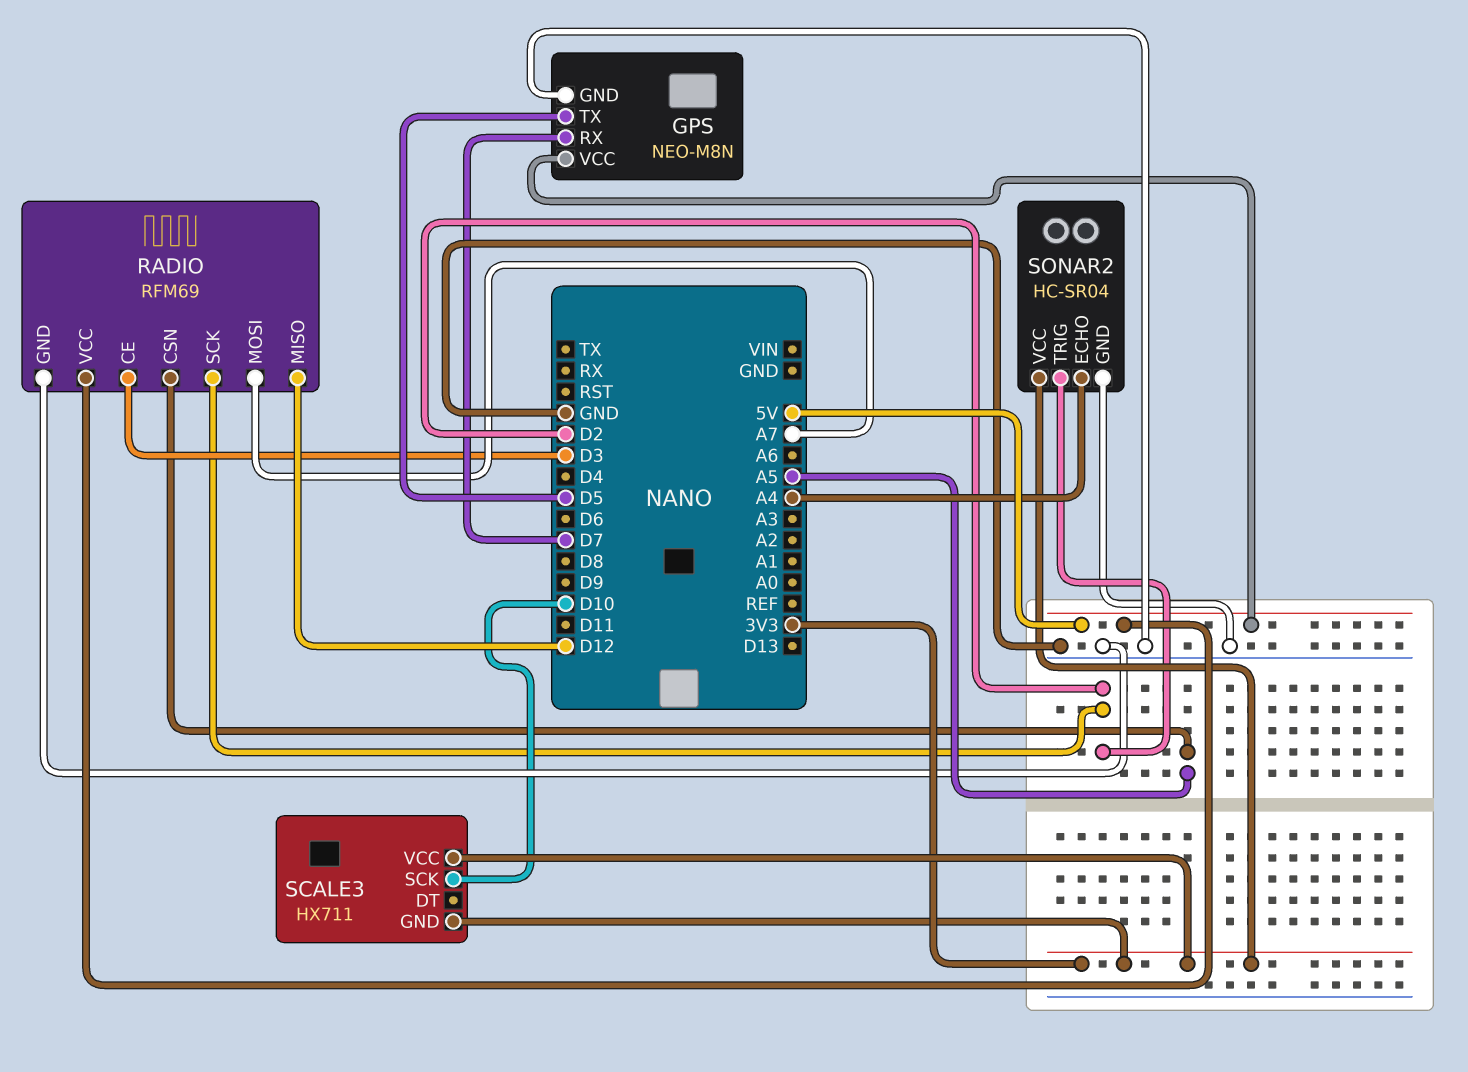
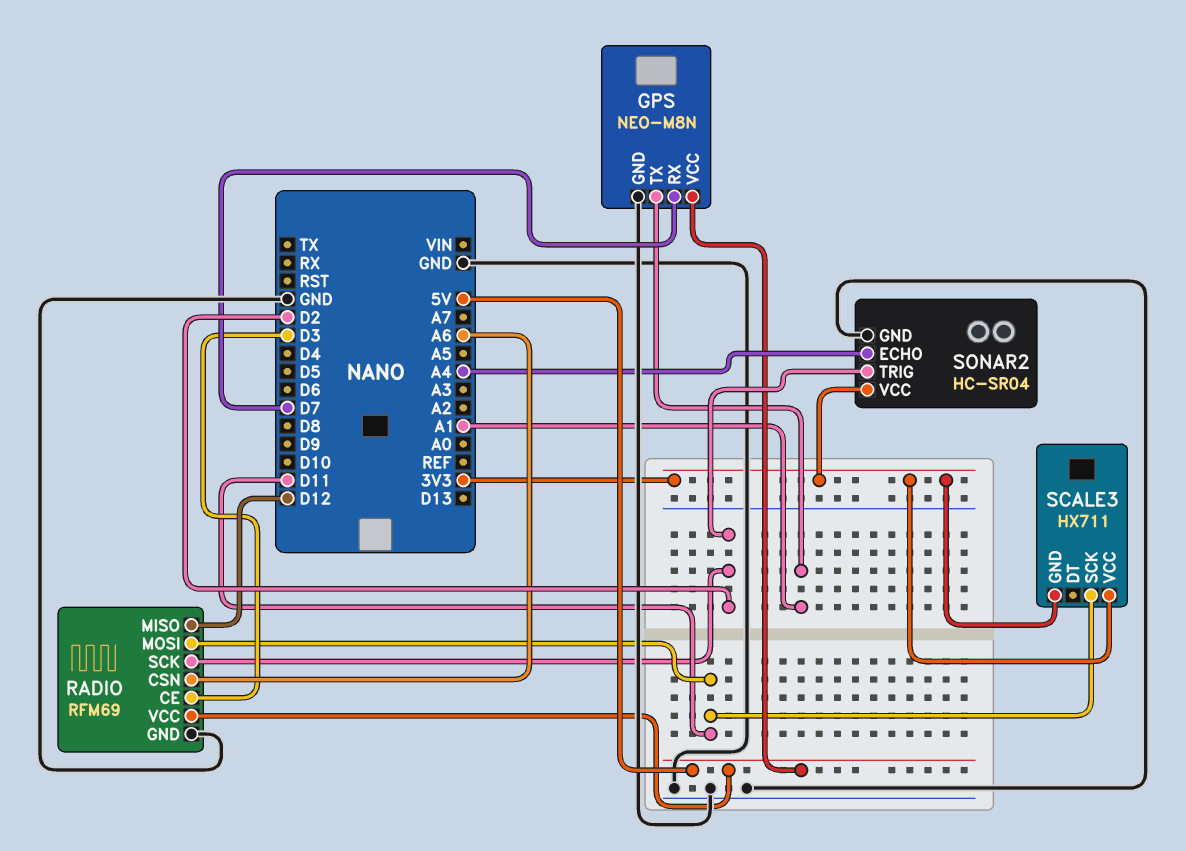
GPS pin TX: D5 -> A1
RADIO pin CSN: A5 -> A6
RADIO pin MOSI: A7 -> D11
SCALE3 pin SCK: D10 -> D11

